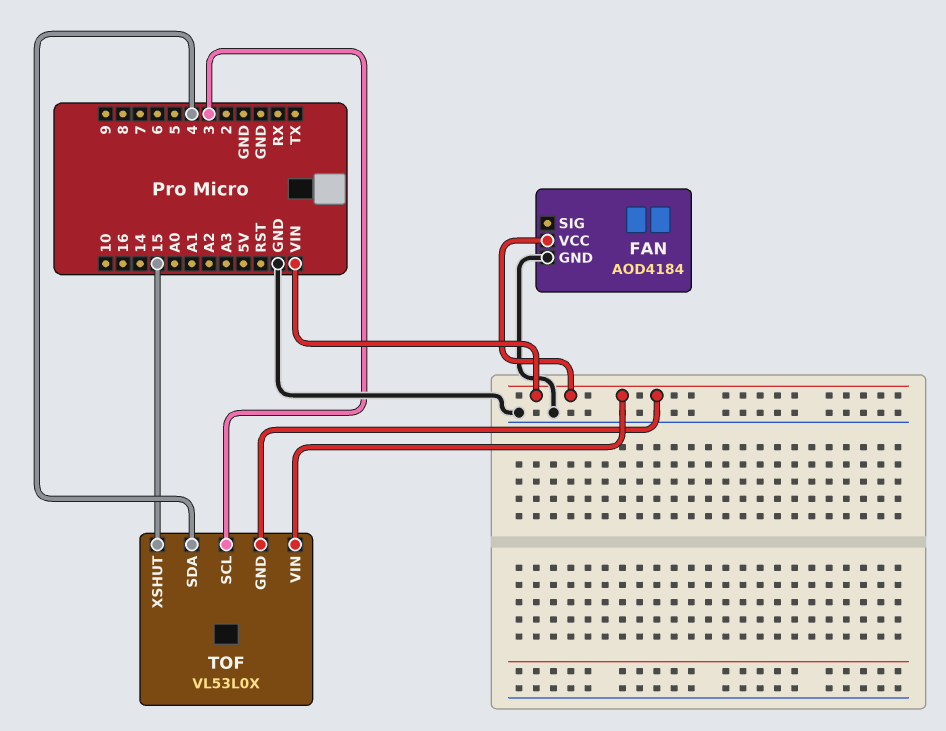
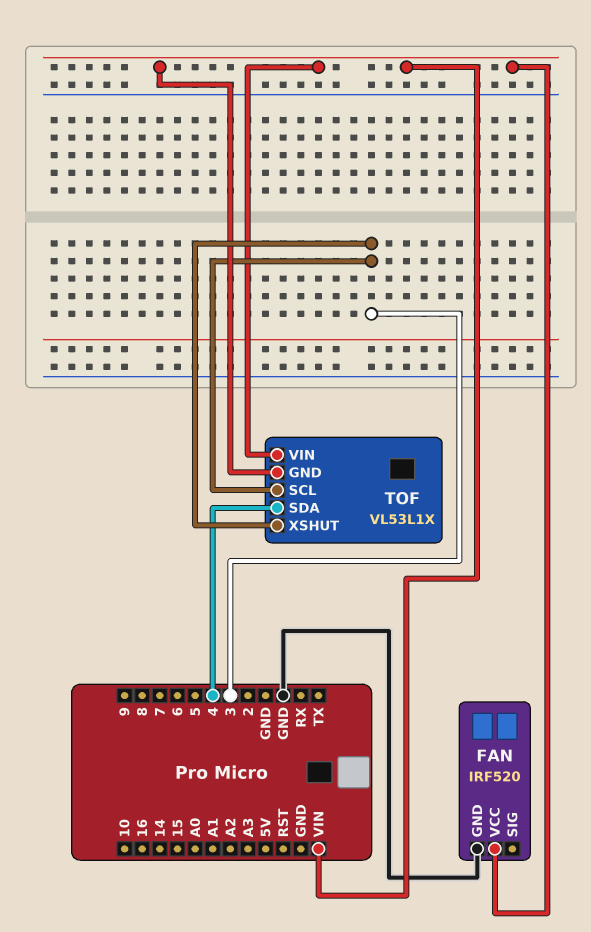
FAN: AOD4184 -> IRF520
TOF: VL53L0X -> VL53L1X
TOF pin XSHUT: 15 -> 3

